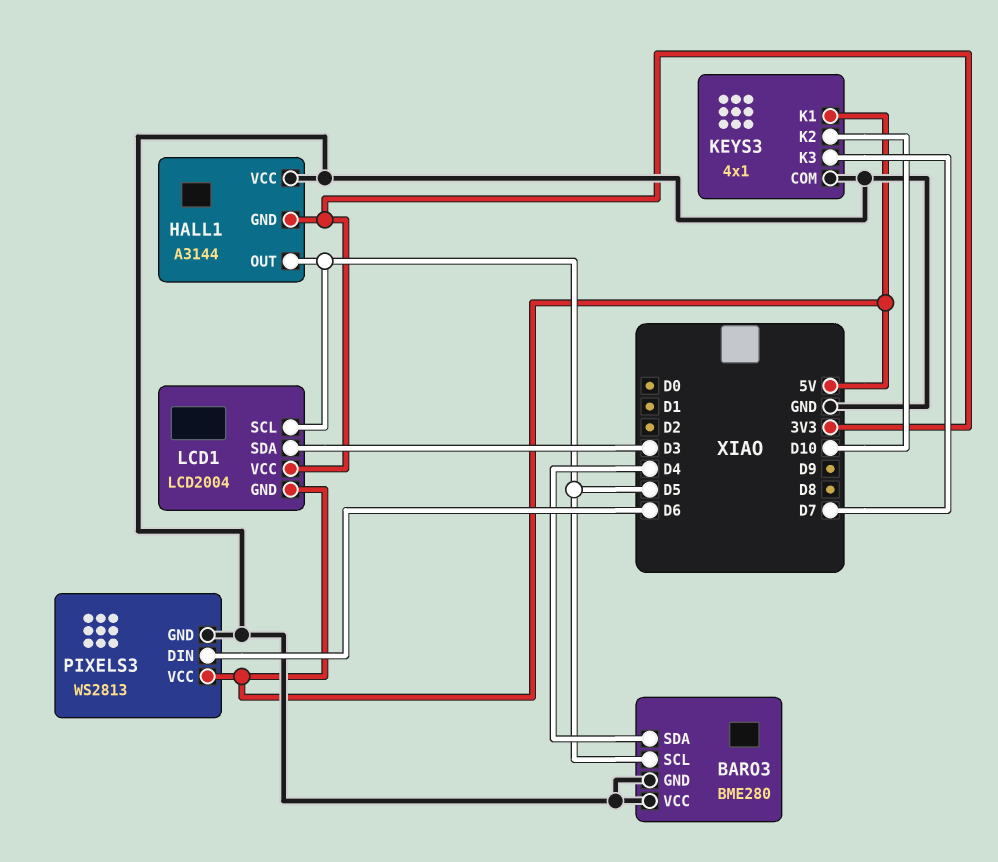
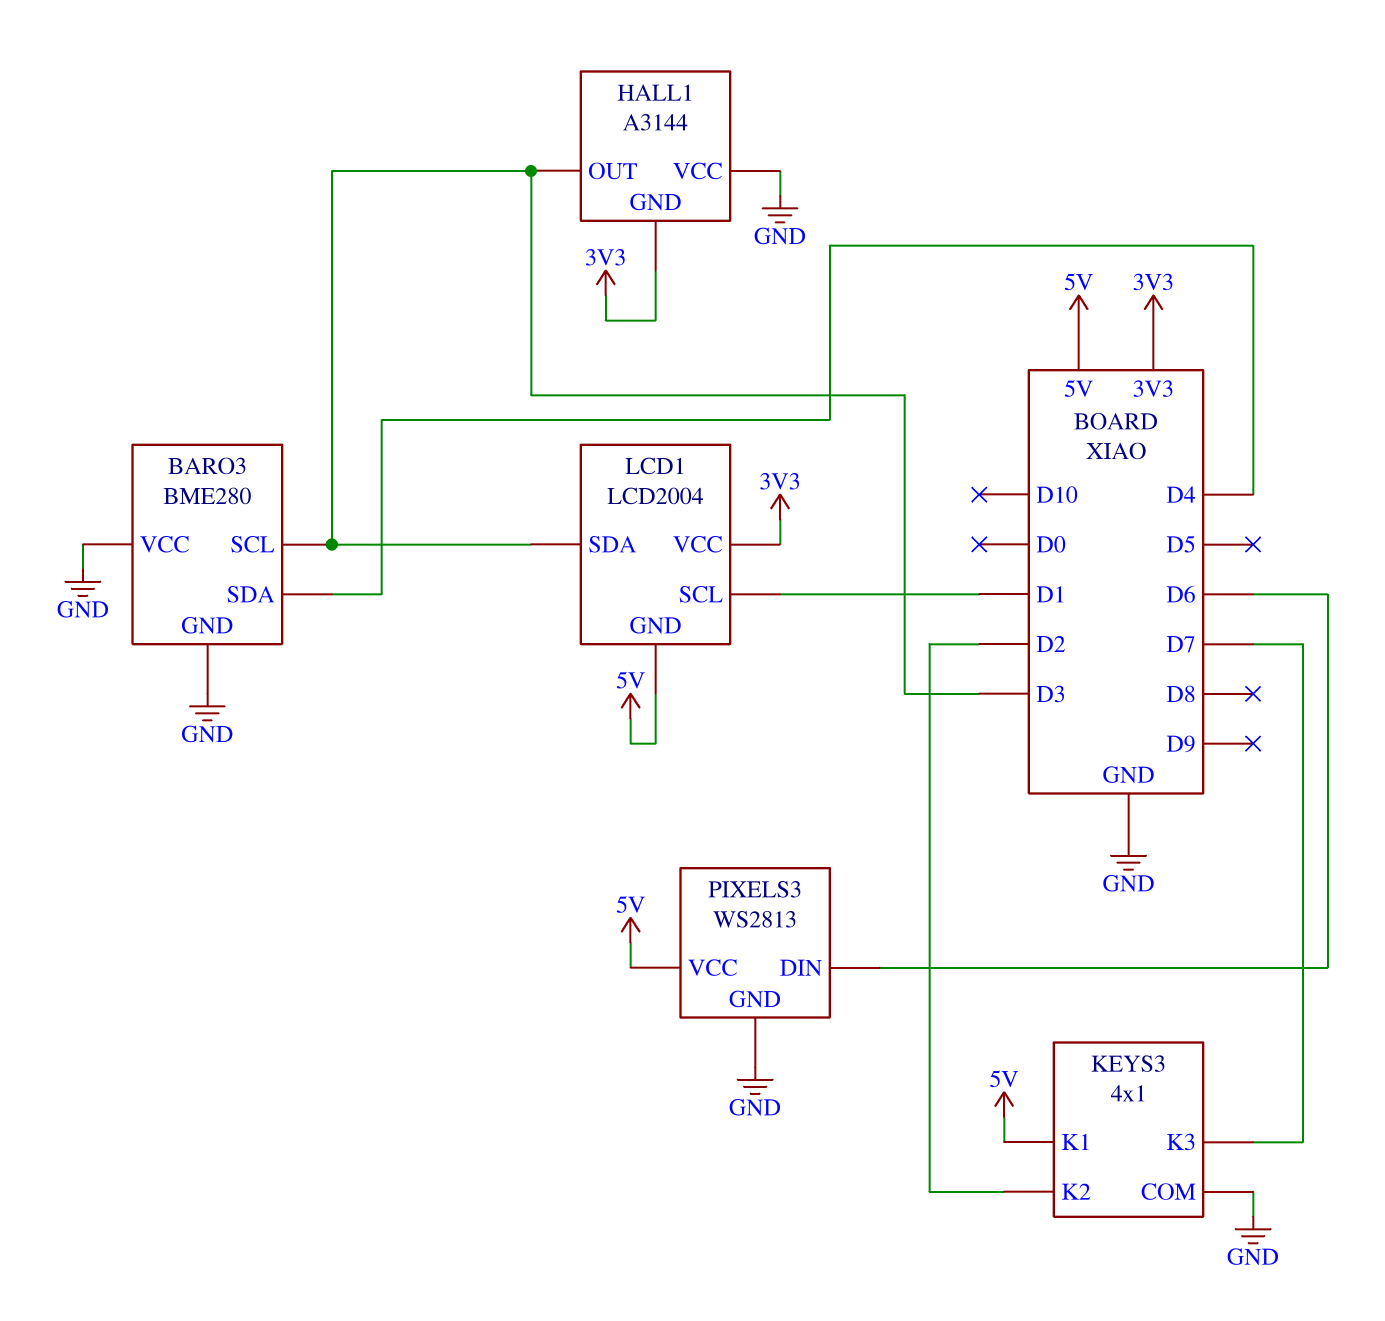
BARO3 pin SCL: D5 -> D3
HALL1 pin OUT: D5 -> D3
KEYS3 pin K2: D10 -> D2
LCD1 pin SCL: D5 -> D1

